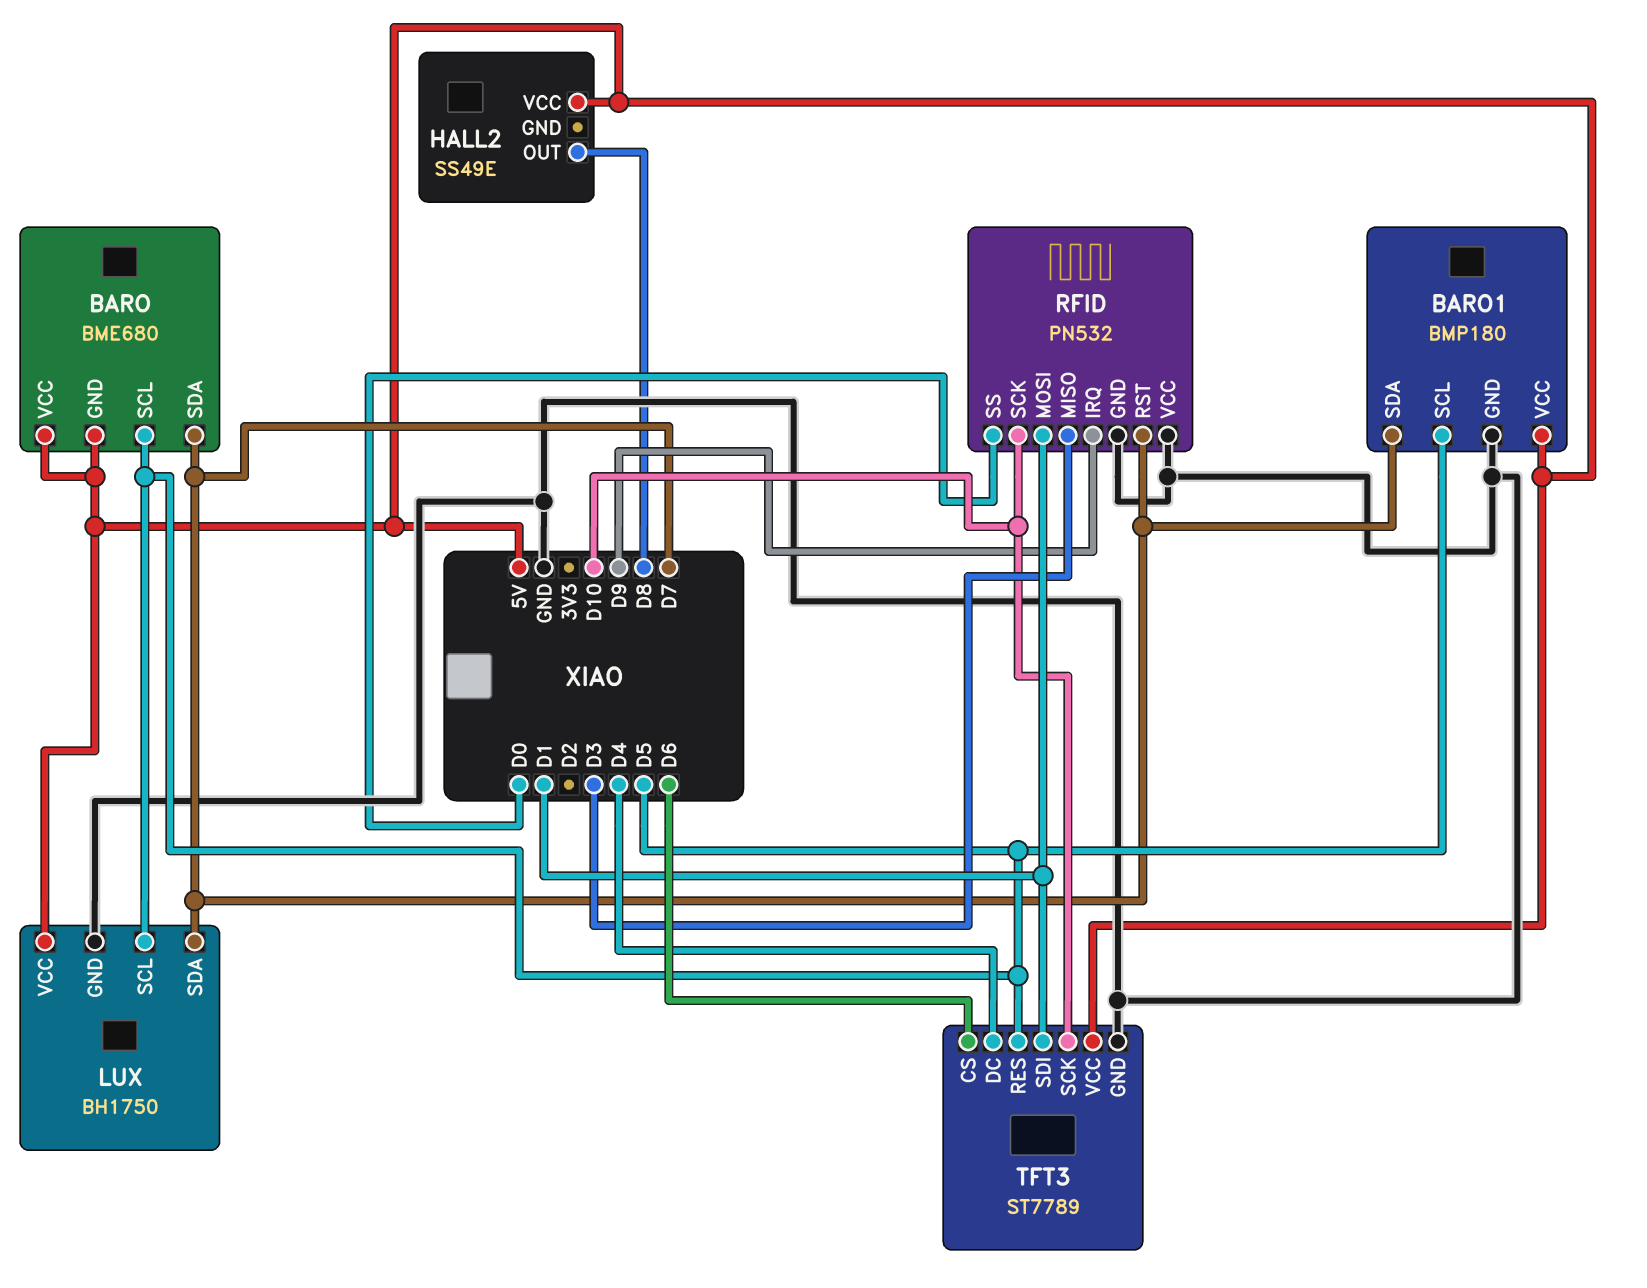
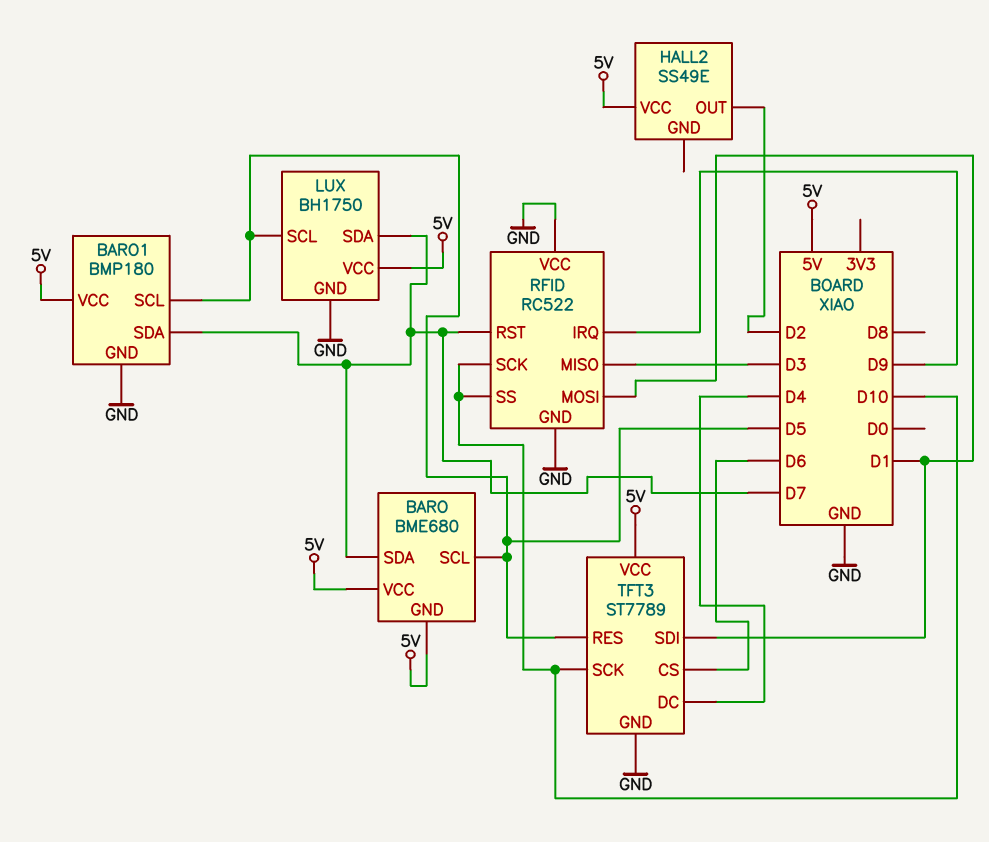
HALL2 pin OUT: D8 -> D2
RFID: PN532 -> RC522
RFID pin SS: D0 -> D10

